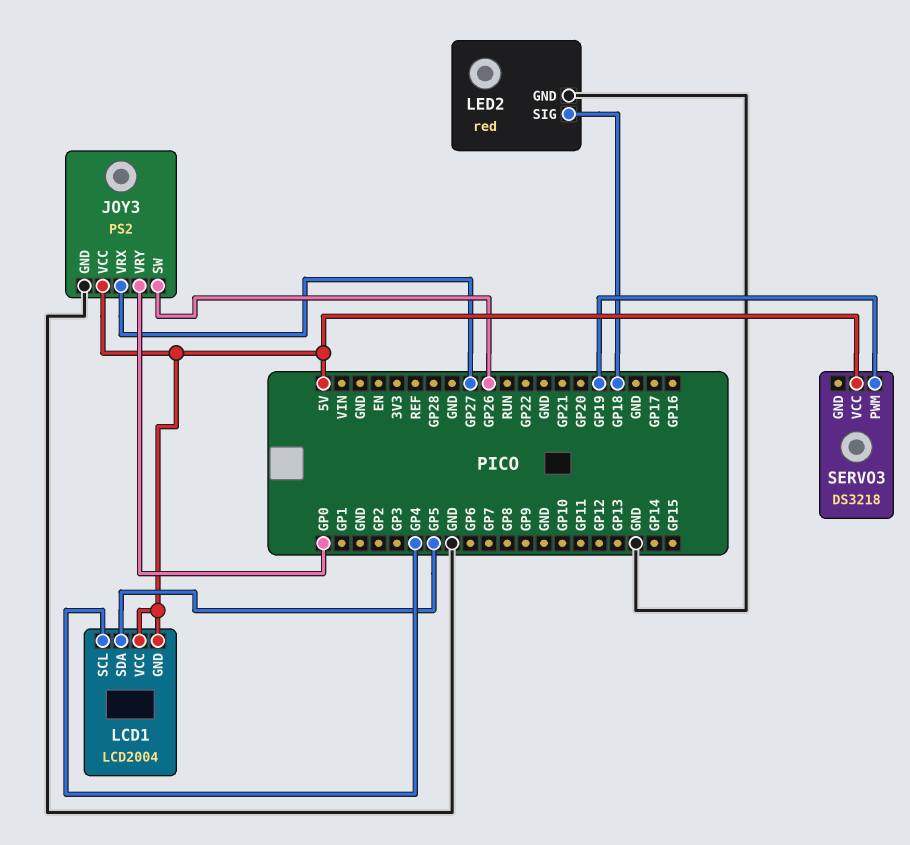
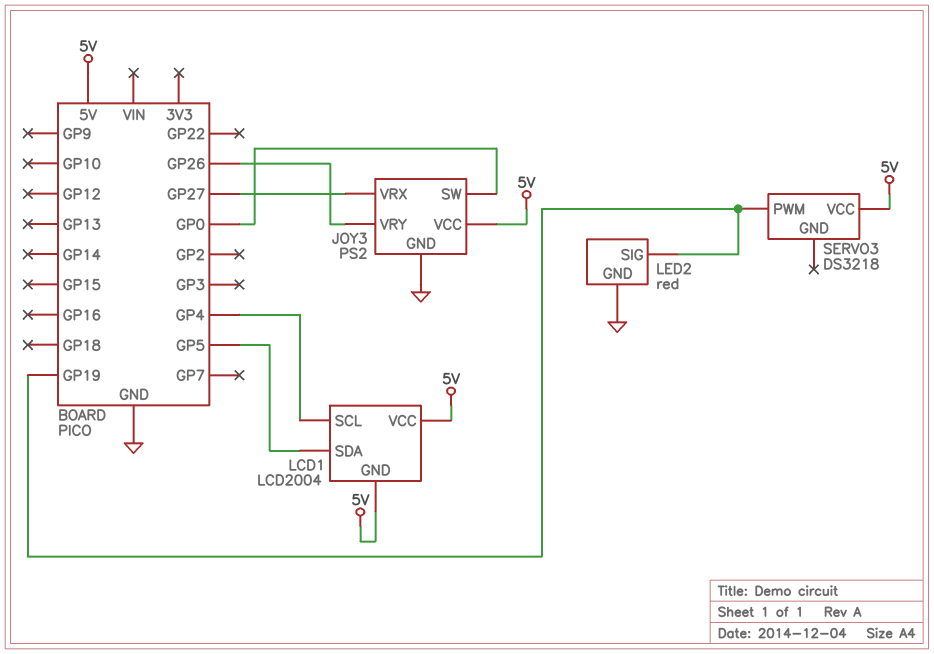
JOY3 pin SW: GP26 -> GP0
JOY3 pin VRY: GP0 -> GP26
LED2 pin SIG: GP18 -> GP19

